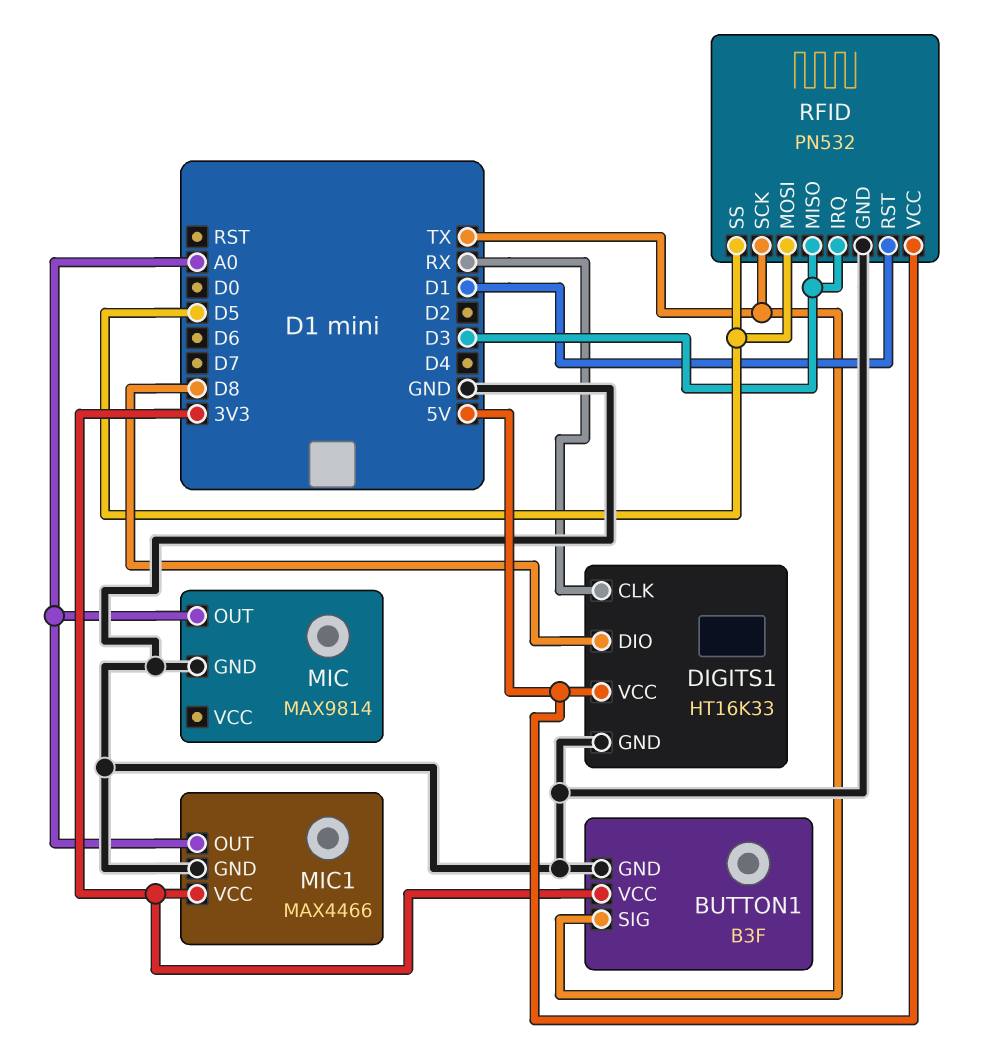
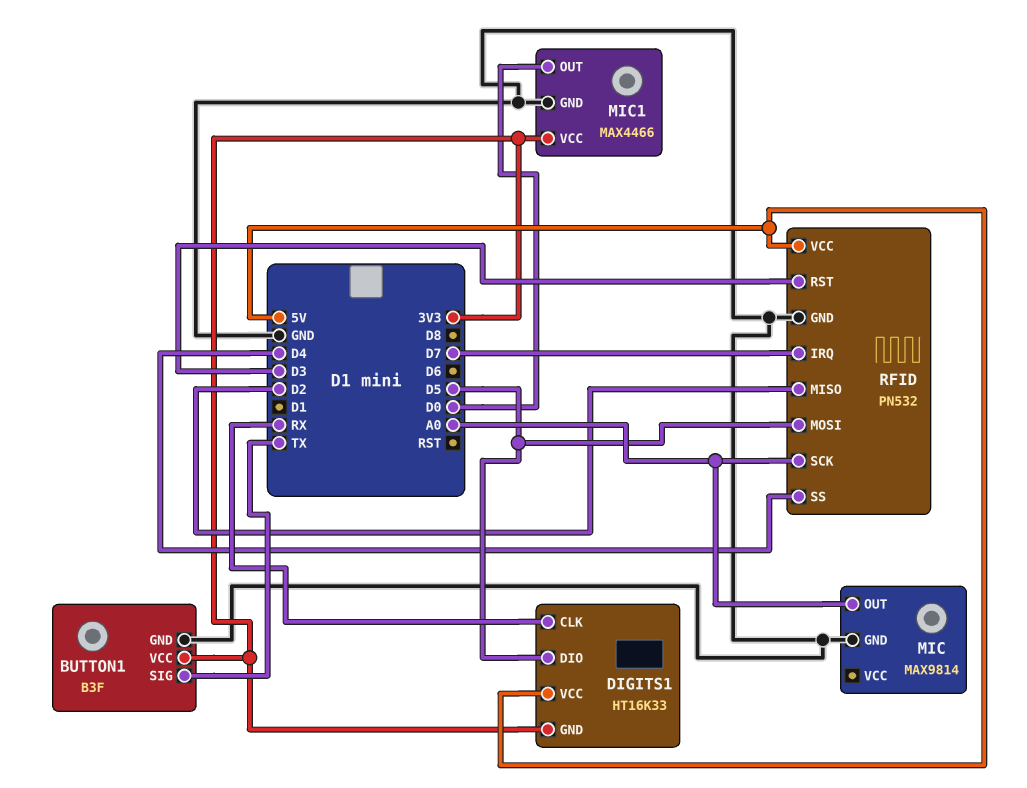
DIGITS1 pin DIO: D8 -> D5
DIGITS1 pin GND: GND -> 3V3
MIC1 pin OUT: A0 -> D0
RFID pin IRQ: D3 -> D7
RFID pin MISO: D3 -> D2
RFID pin RST: D1 -> D3
RFID pin SCK: TX -> A0
RFID pin SS: D5 -> D4

